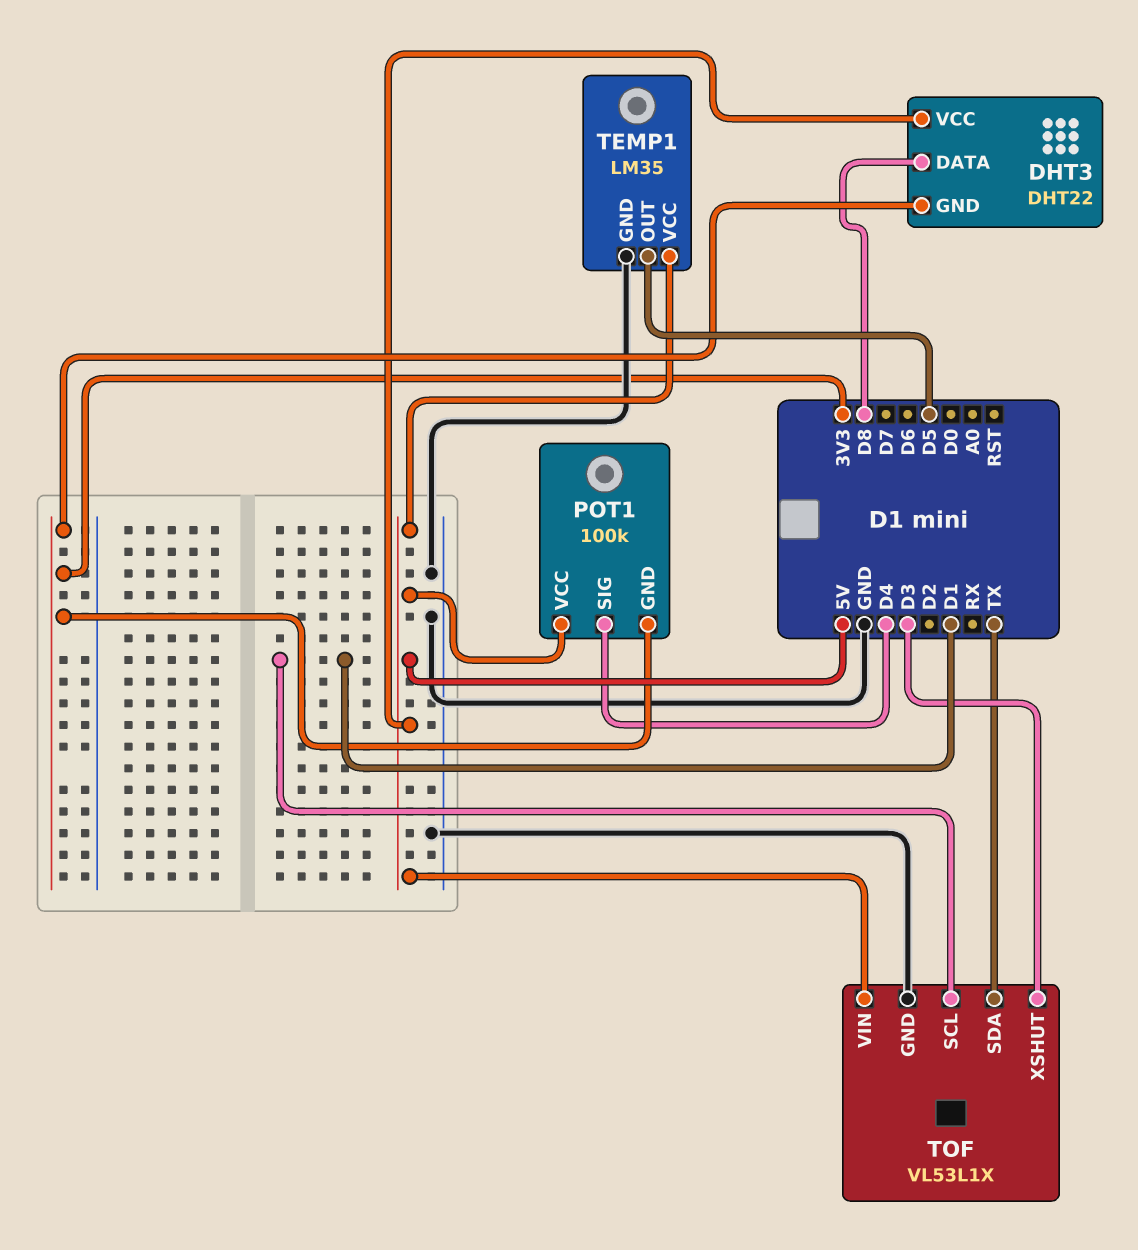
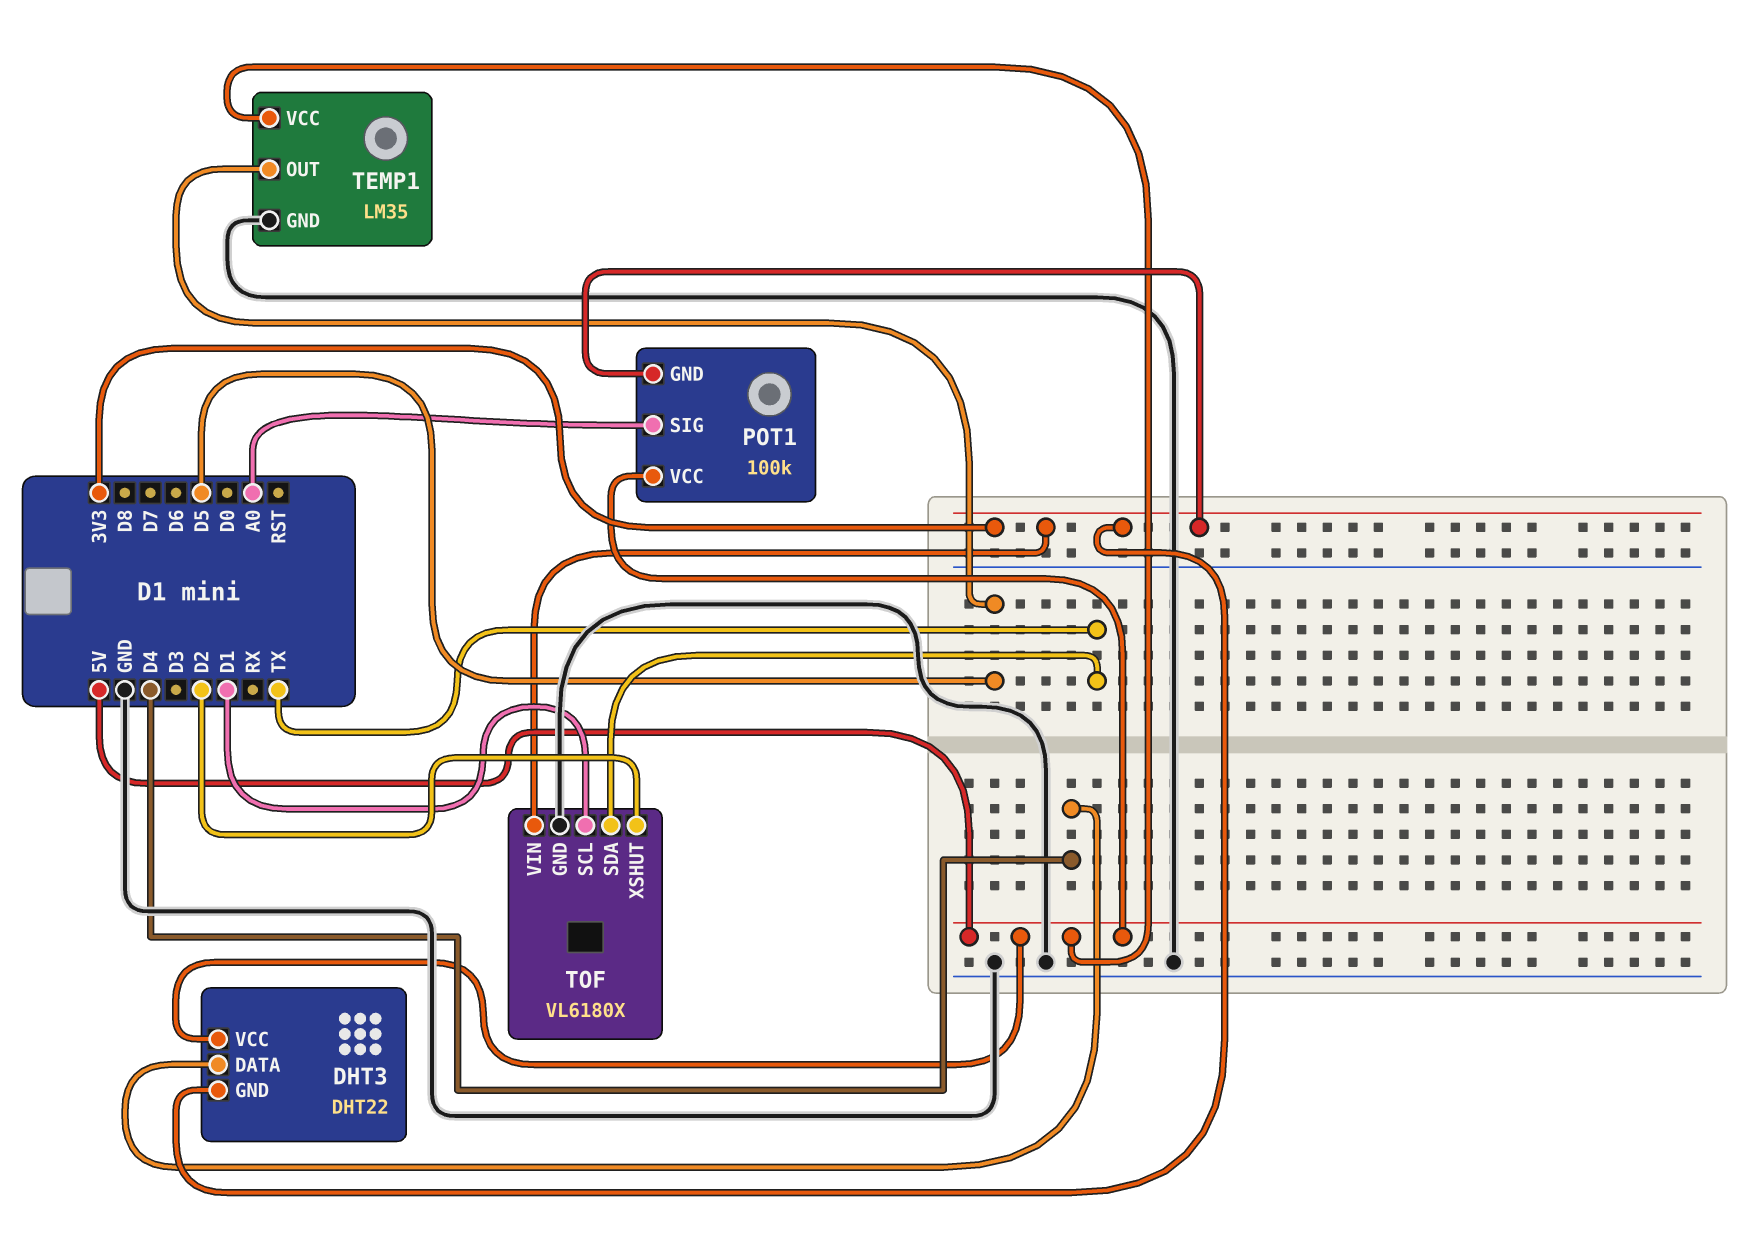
DHT3 pin DATA: D8 -> D4
POT1 pin SIG: D4 -> A0
TOF: VL53L1X -> VL6180X
TOF pin VIN: 5V -> 3V3
TOF pin XSHUT: D3 -> D2

